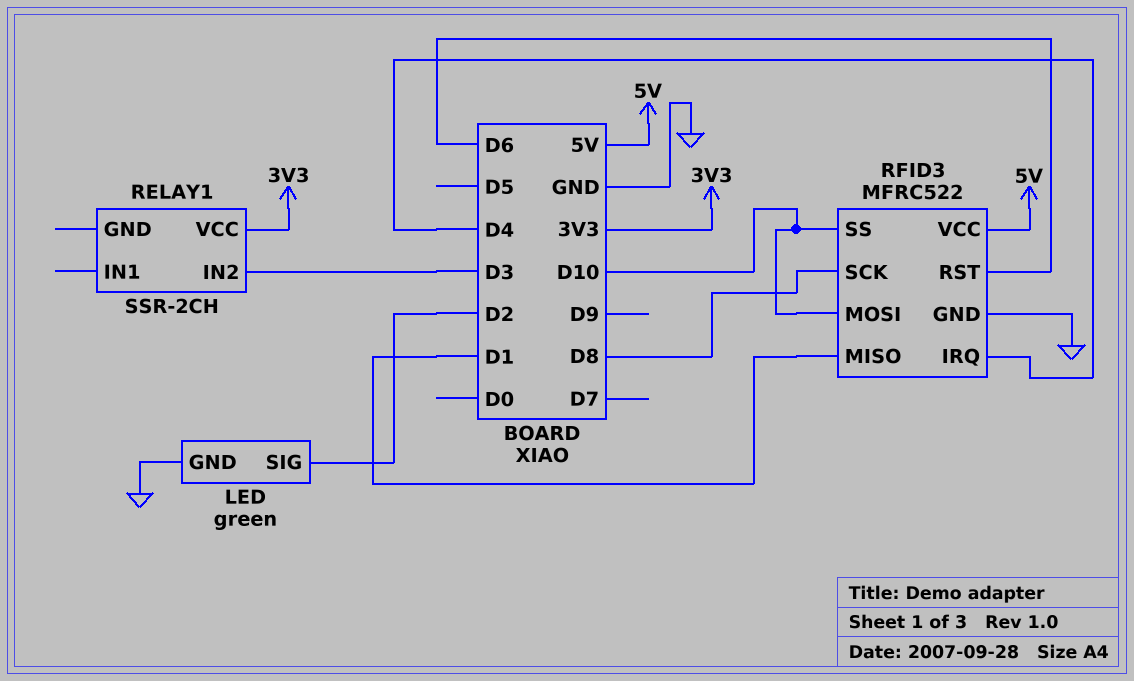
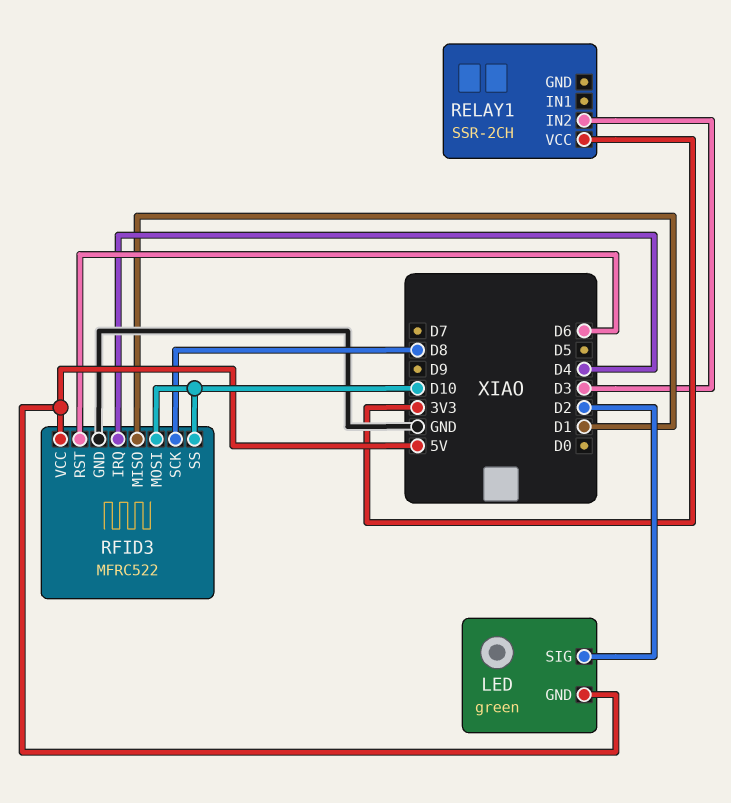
LED pin GND: GND -> 5V

